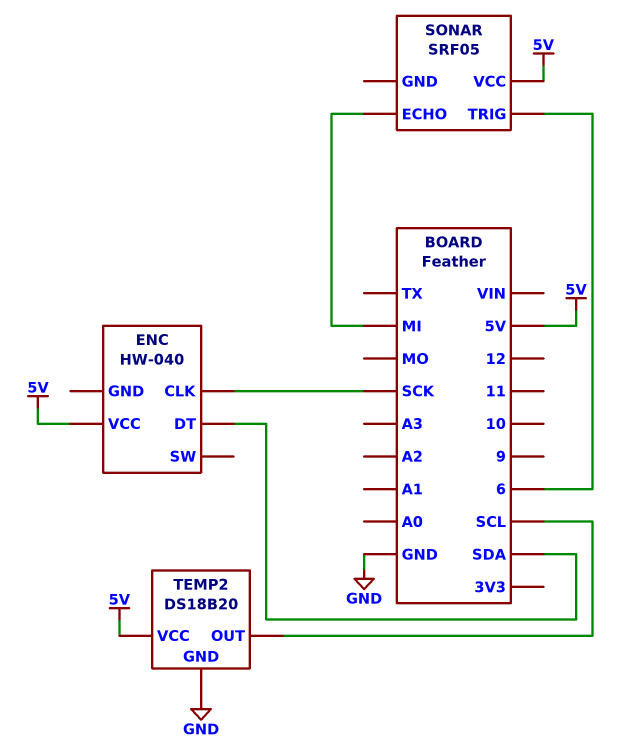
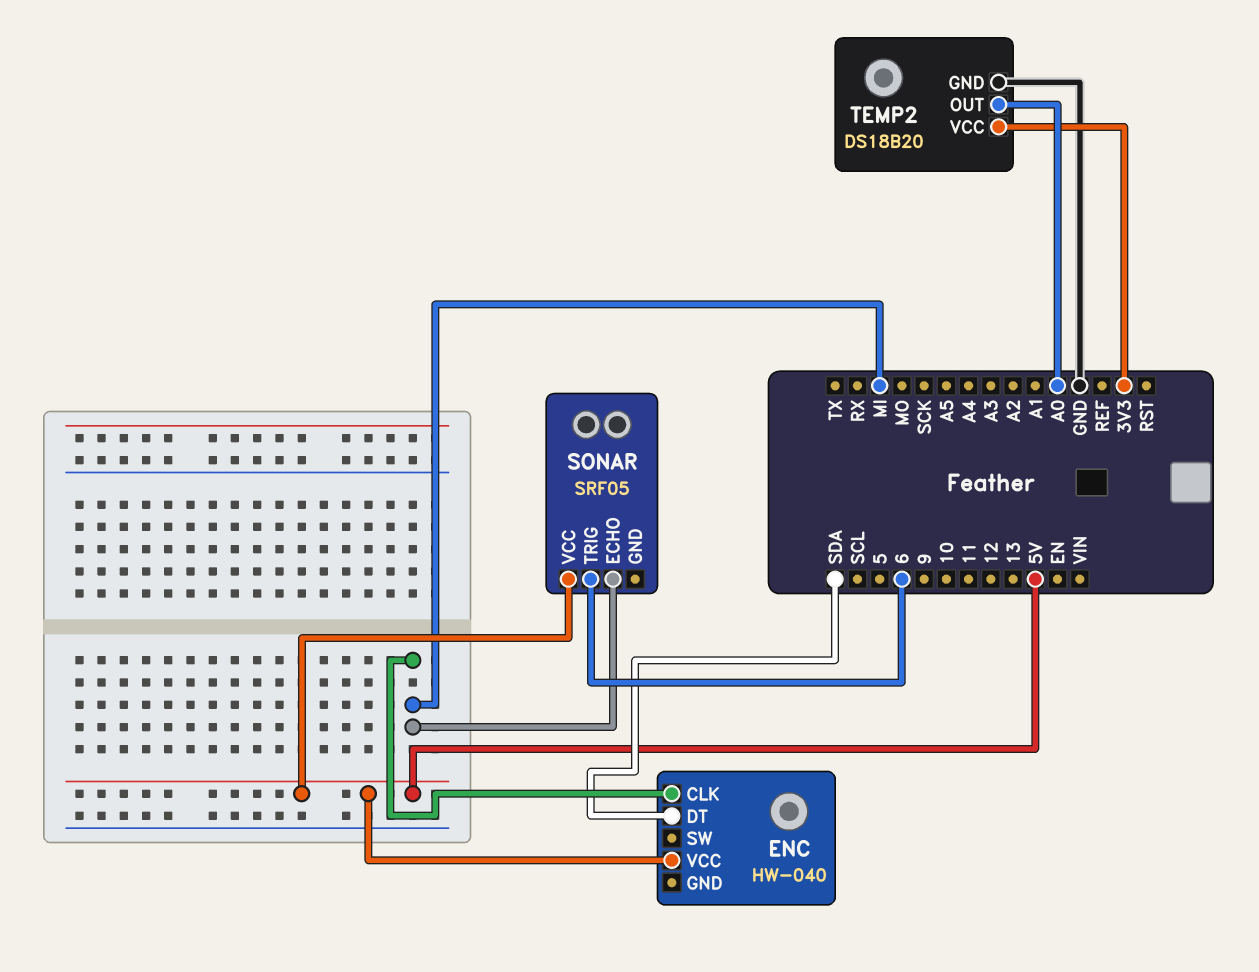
ENC pin CLK: SCK -> MI
TEMP2 pin OUT: SCL -> A0
TEMP2 pin VCC: 5V -> 3V3

